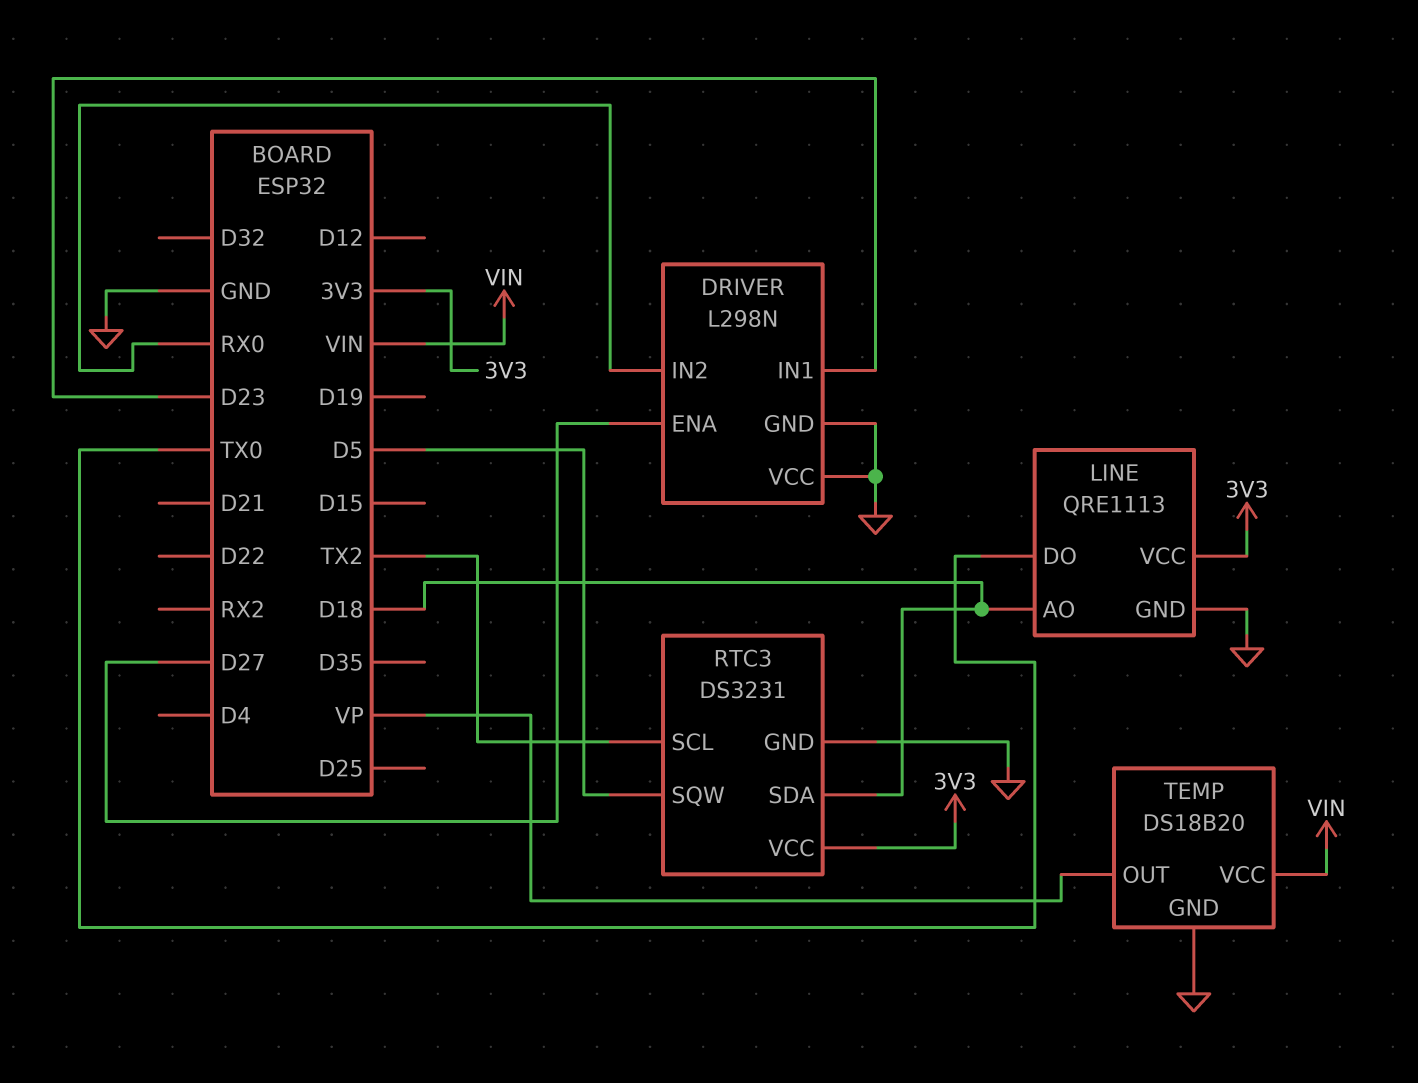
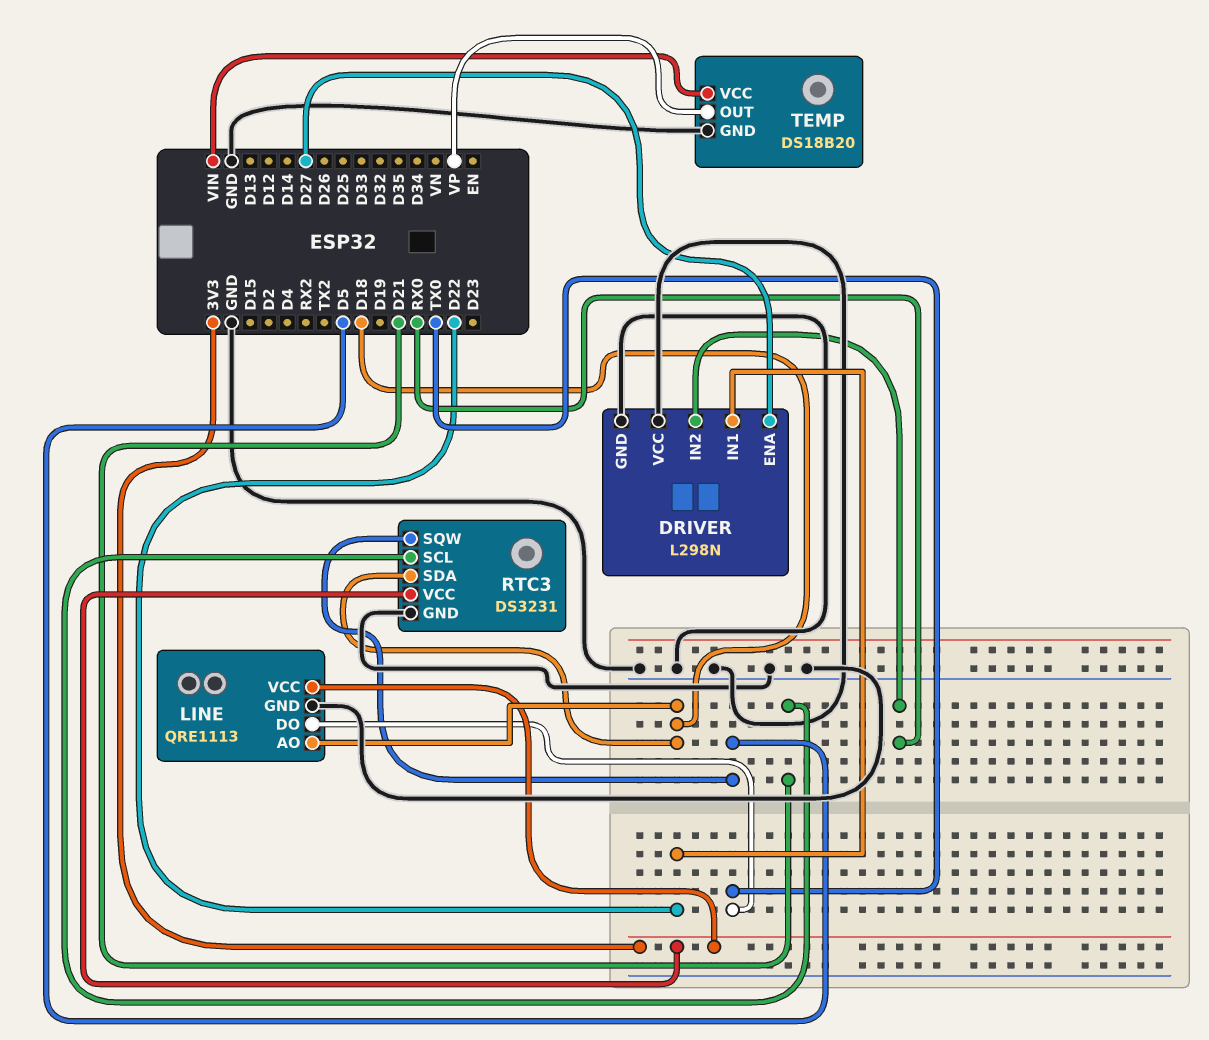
DRIVER pin IN1: D23 -> D22
RTC3 pin SCL: TX2 -> D21

